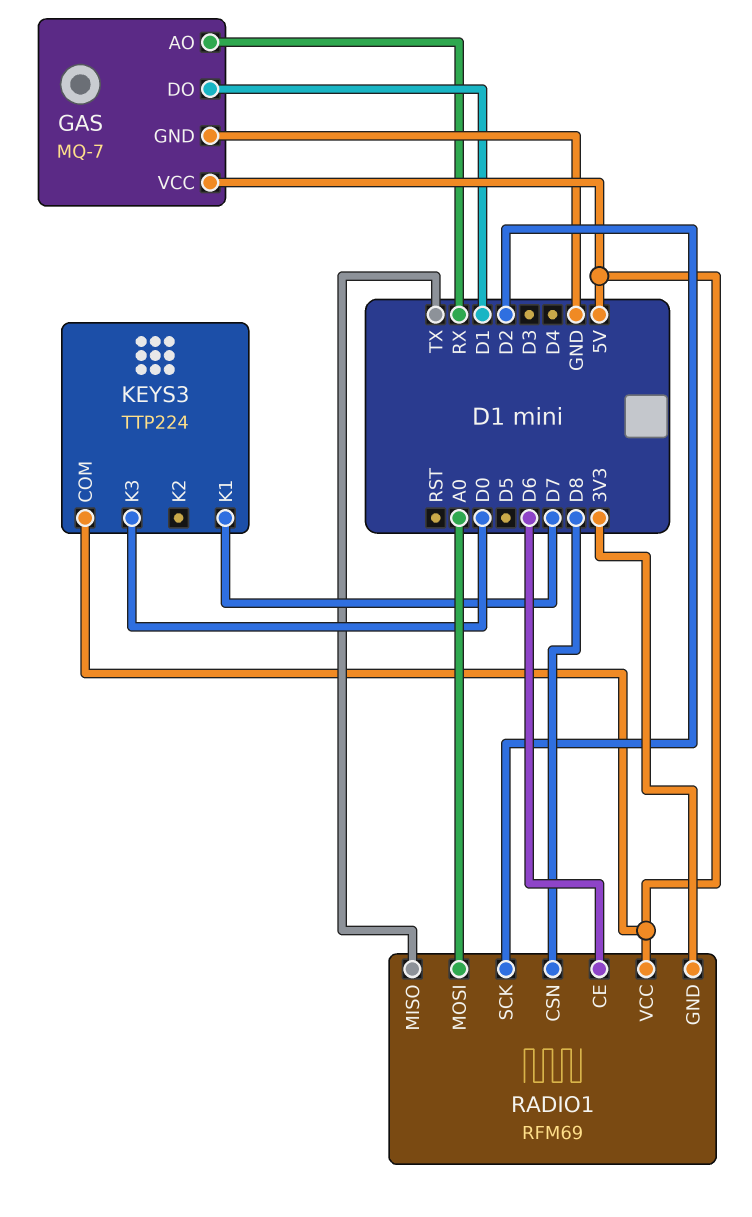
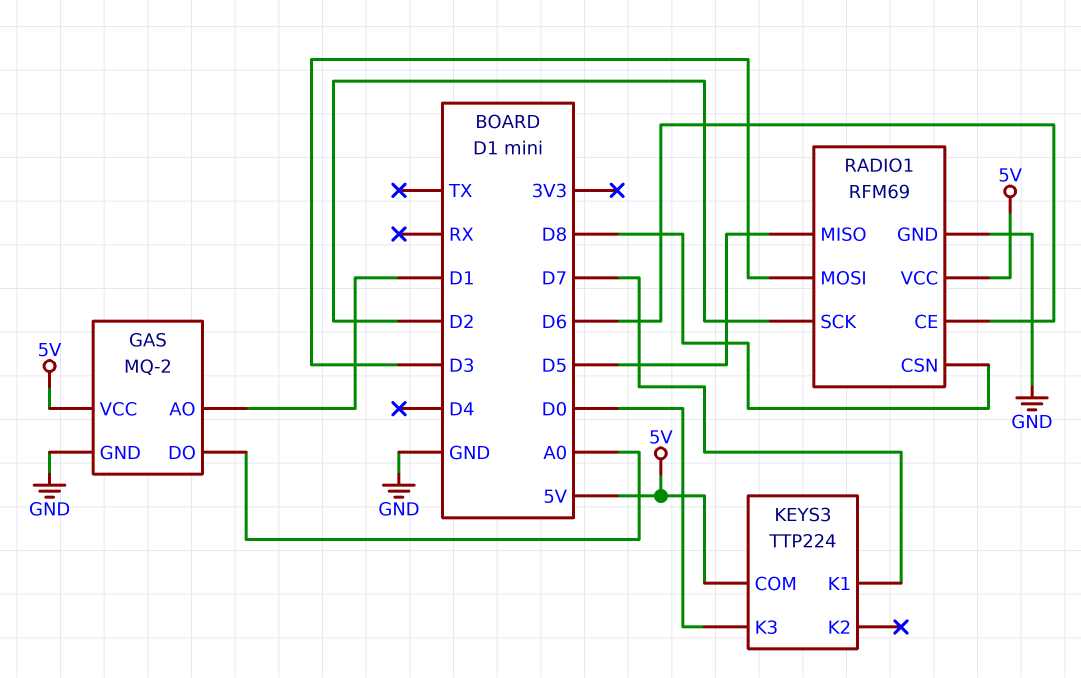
GAS: MQ-7 -> MQ-2
GAS pin AO: RX -> D1
GAS pin DO: D1 -> A0
RADIO1 pin GND: 3V3 -> GND
RADIO1 pin MISO: TX -> D5
RADIO1 pin MOSI: A0 -> D3

